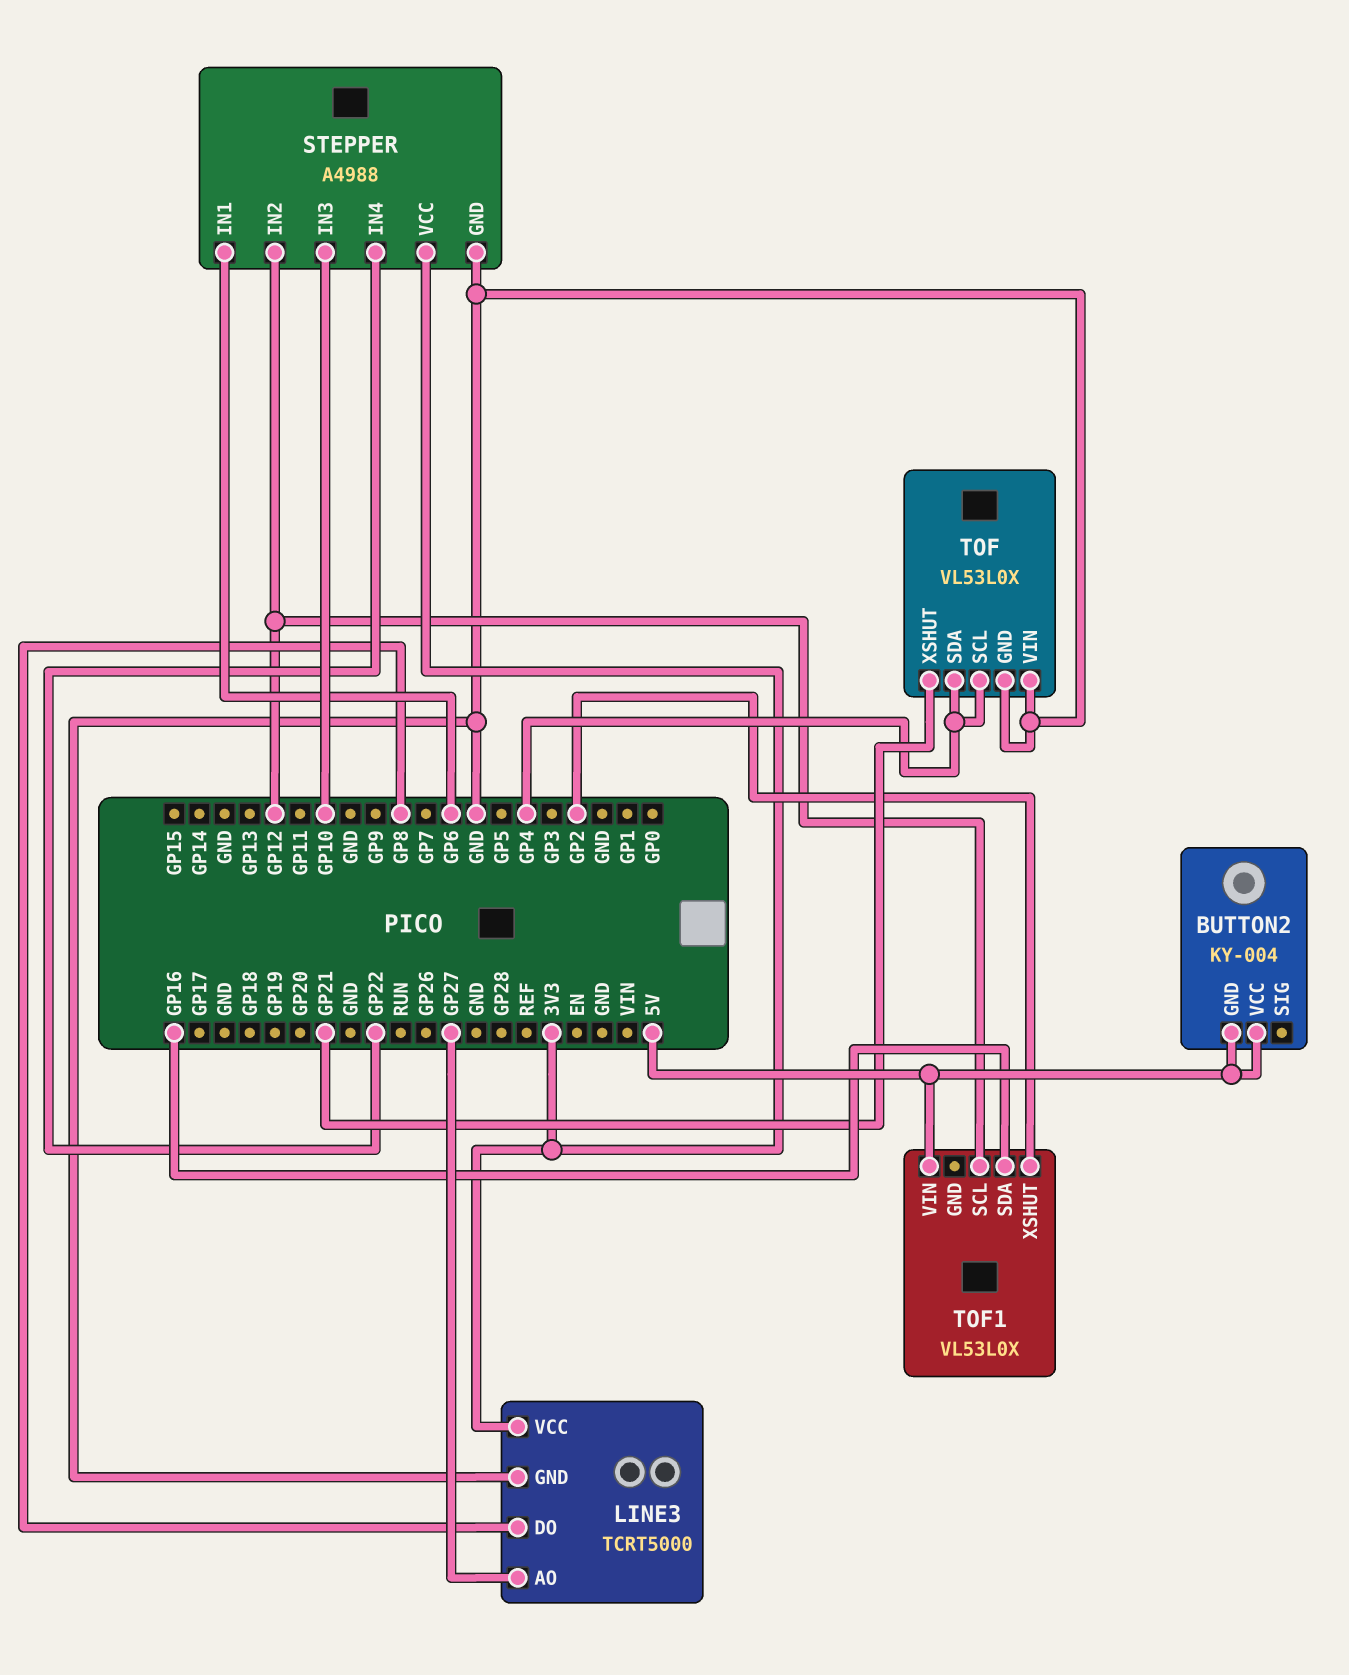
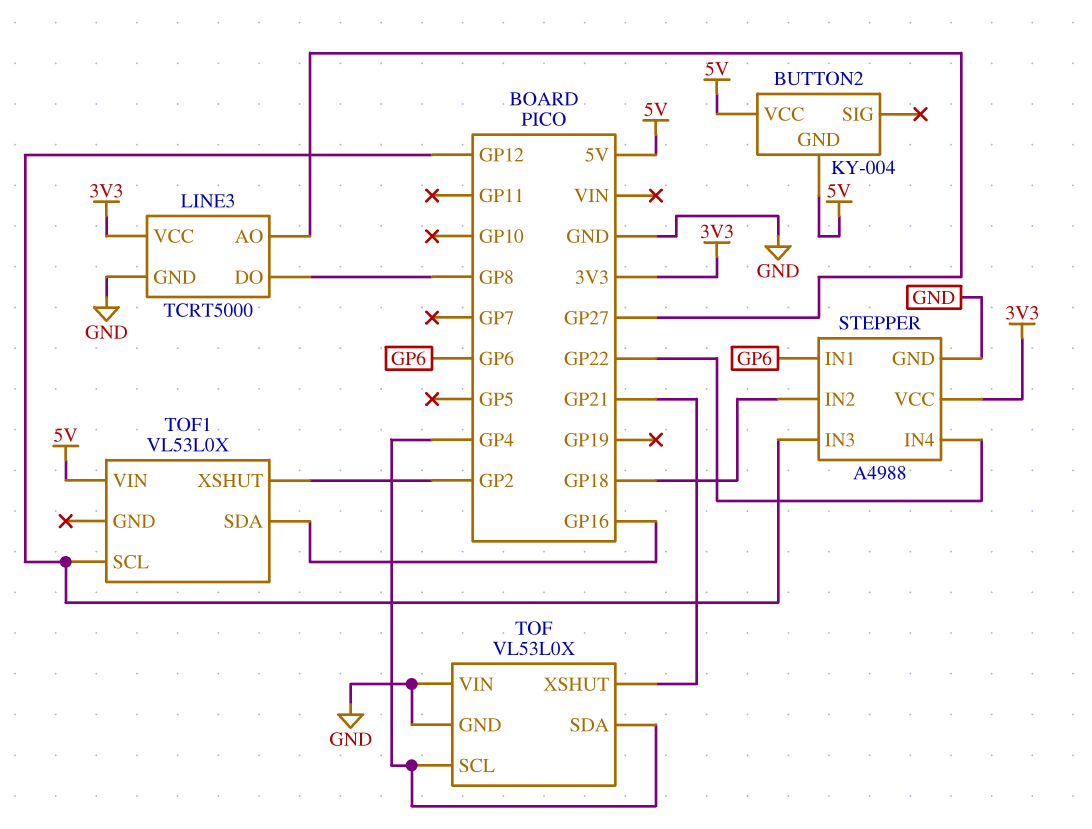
STEPPER pin IN2: GP12 -> GP18
STEPPER pin IN3: GP10 -> GP12

